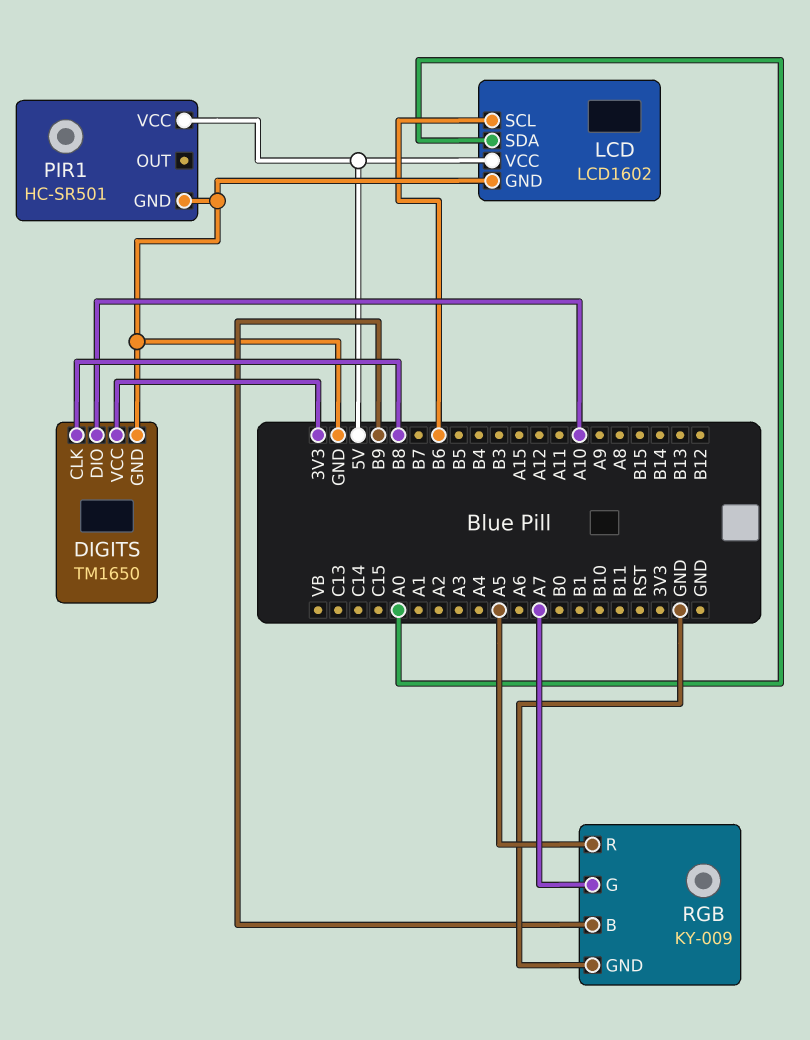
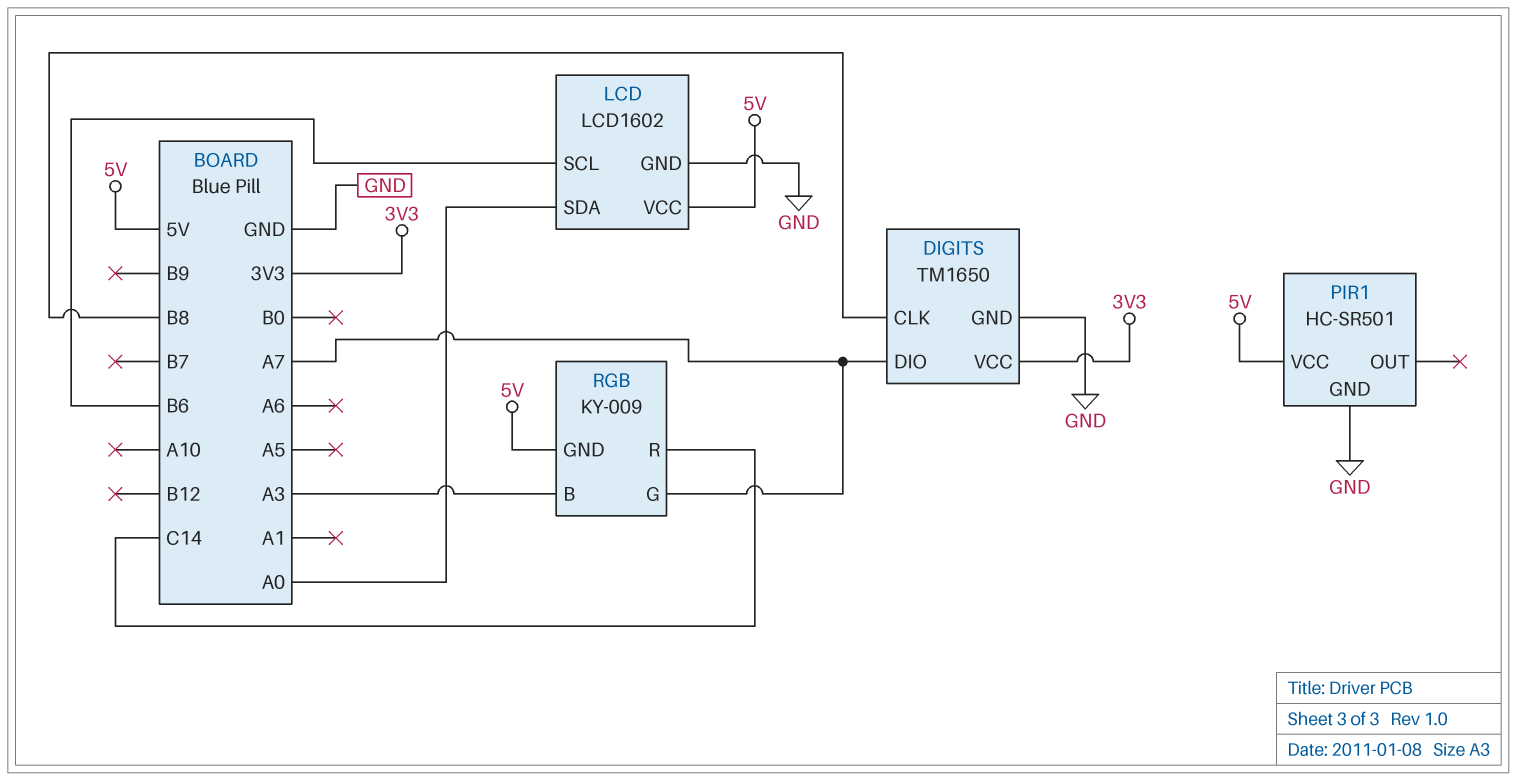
DIGITS pin DIO: A10 -> A7
RGB pin B: B9 -> A3
RGB pin GND: GND -> 5V
RGB pin R: A5 -> C14

